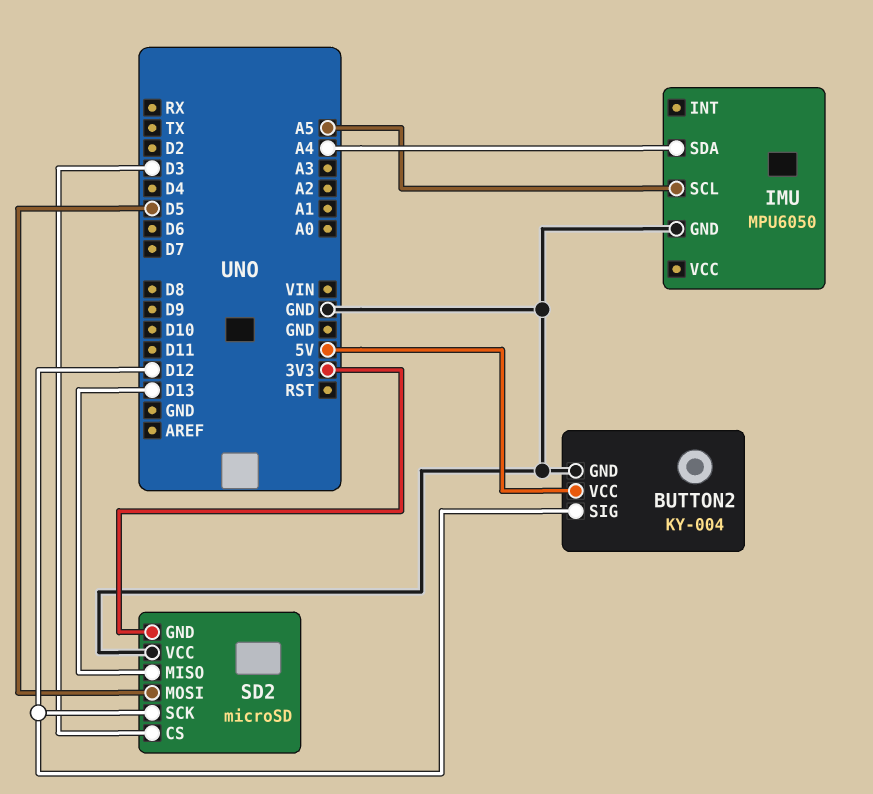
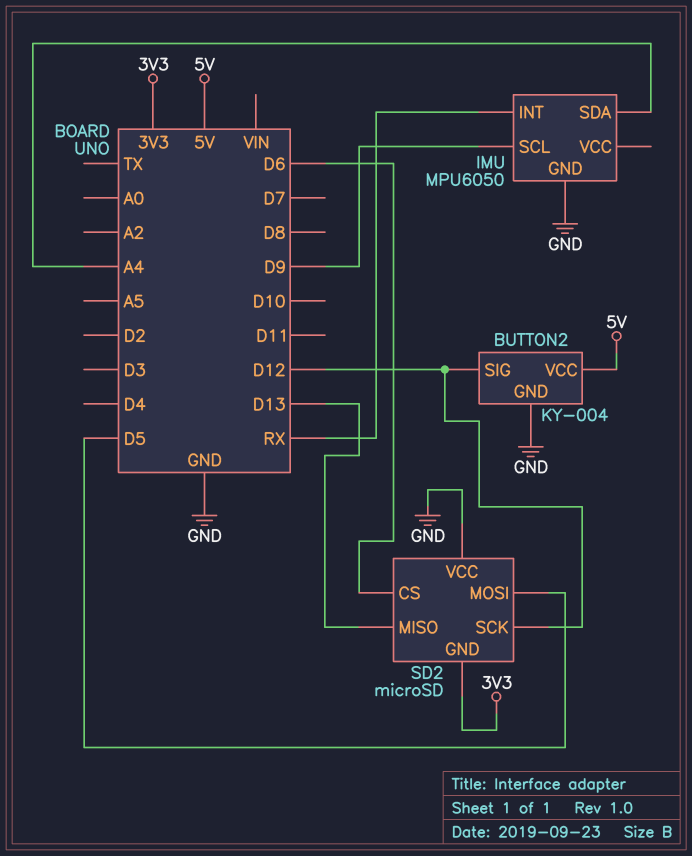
IMU pin INT: none -> RX
IMU pin SCL: A5 -> D9
SD2 pin CS: D3 -> D6

